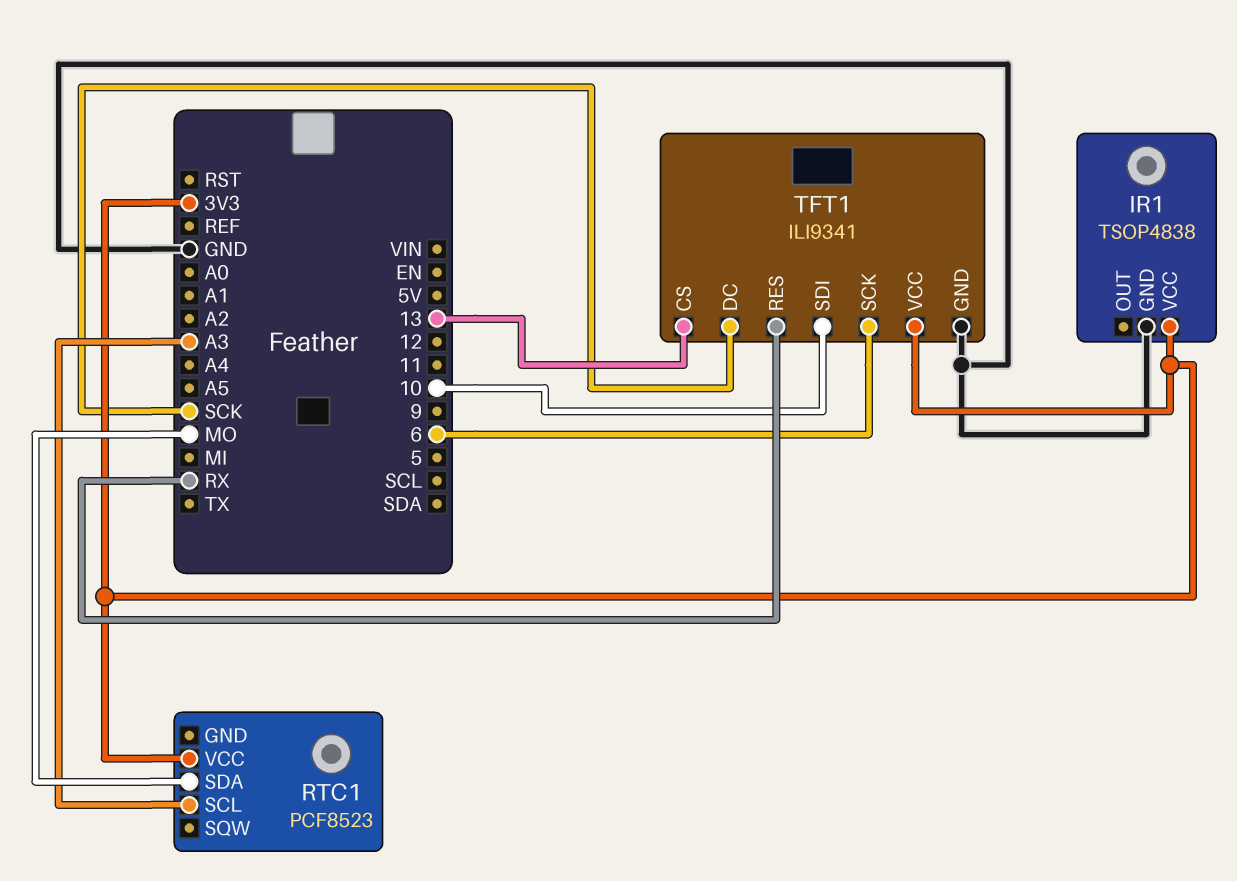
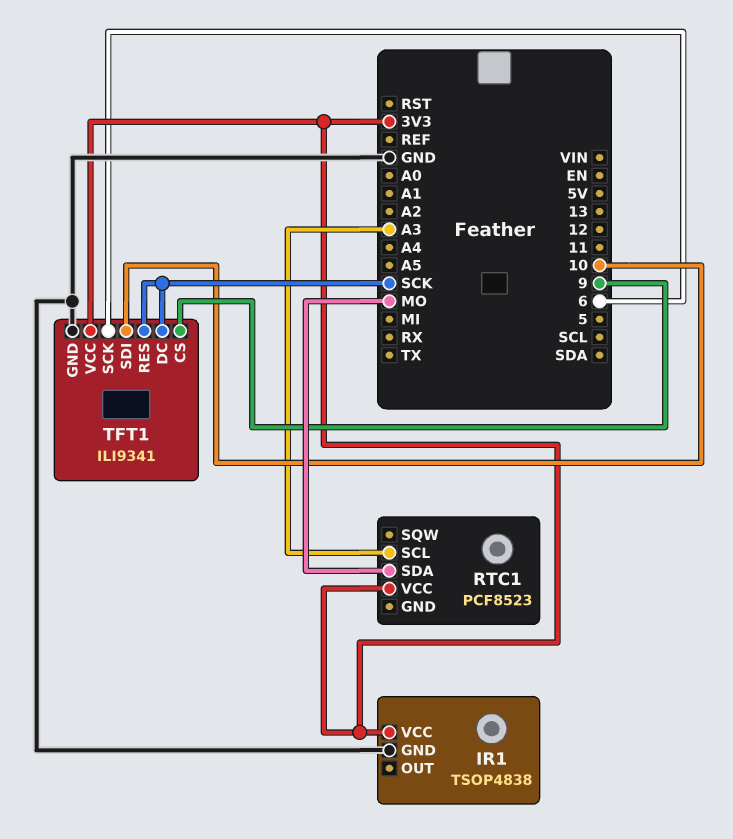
TFT1 pin CS: 13 -> 9
TFT1 pin RES: RX -> SCK

